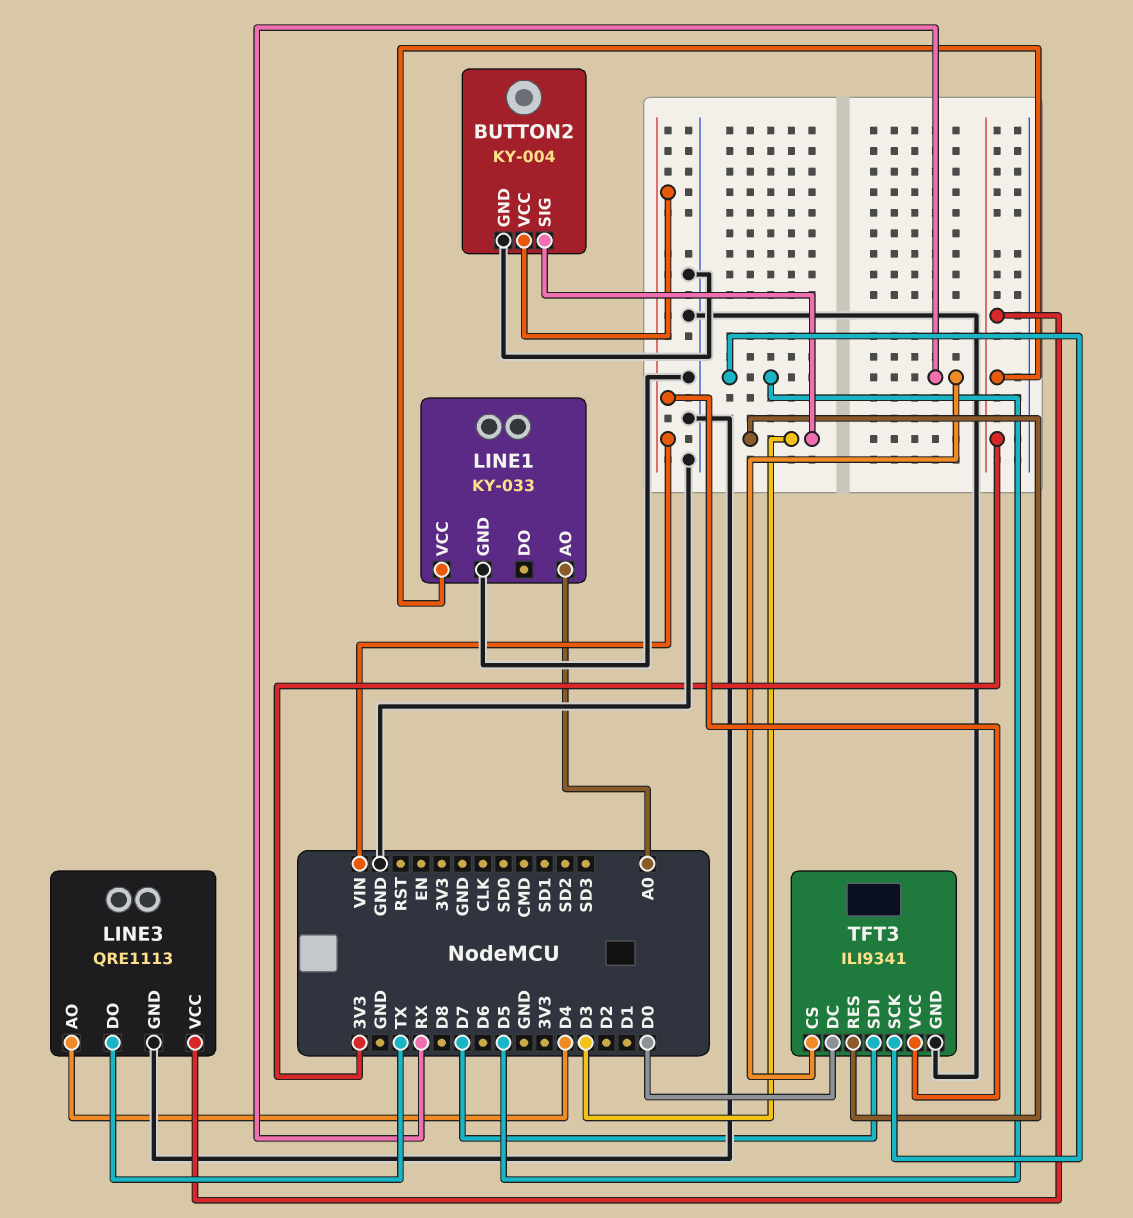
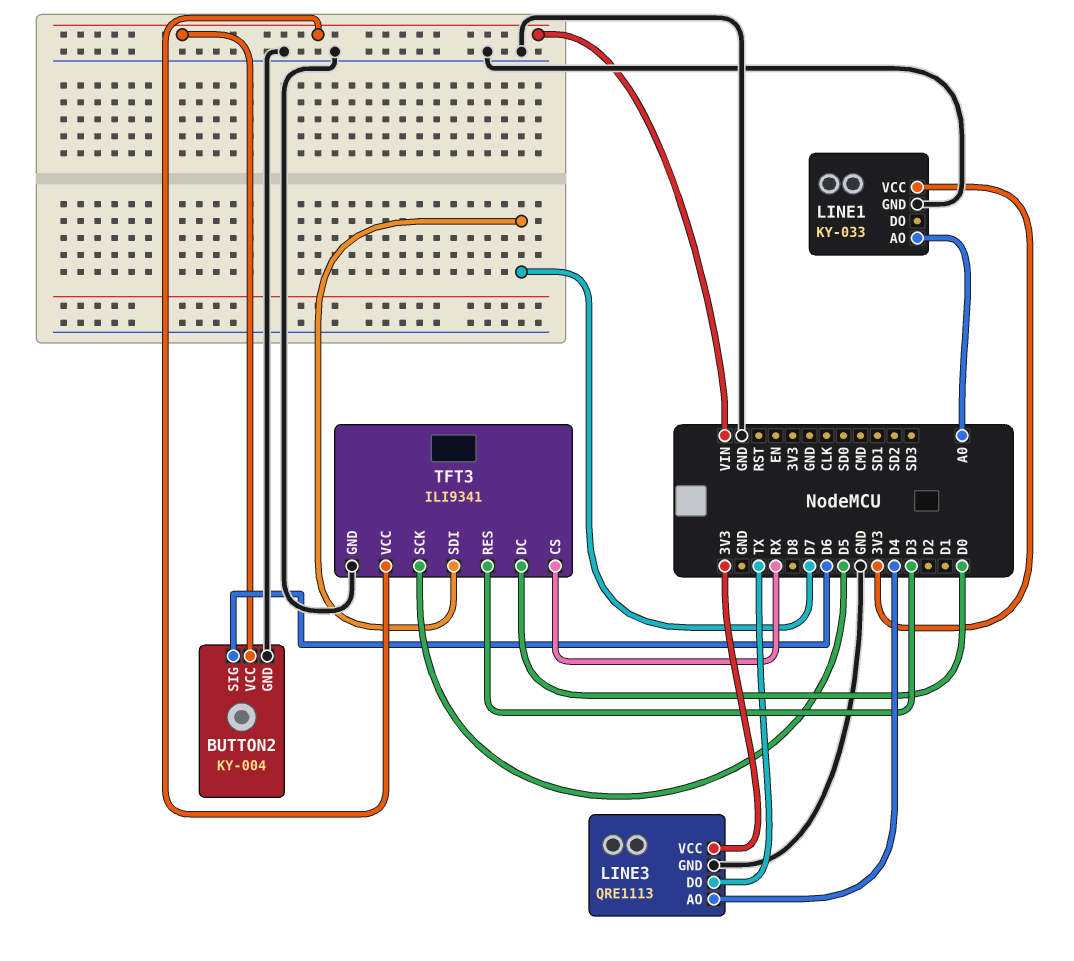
BUTTON2 pin SIG: D3 -> D6

